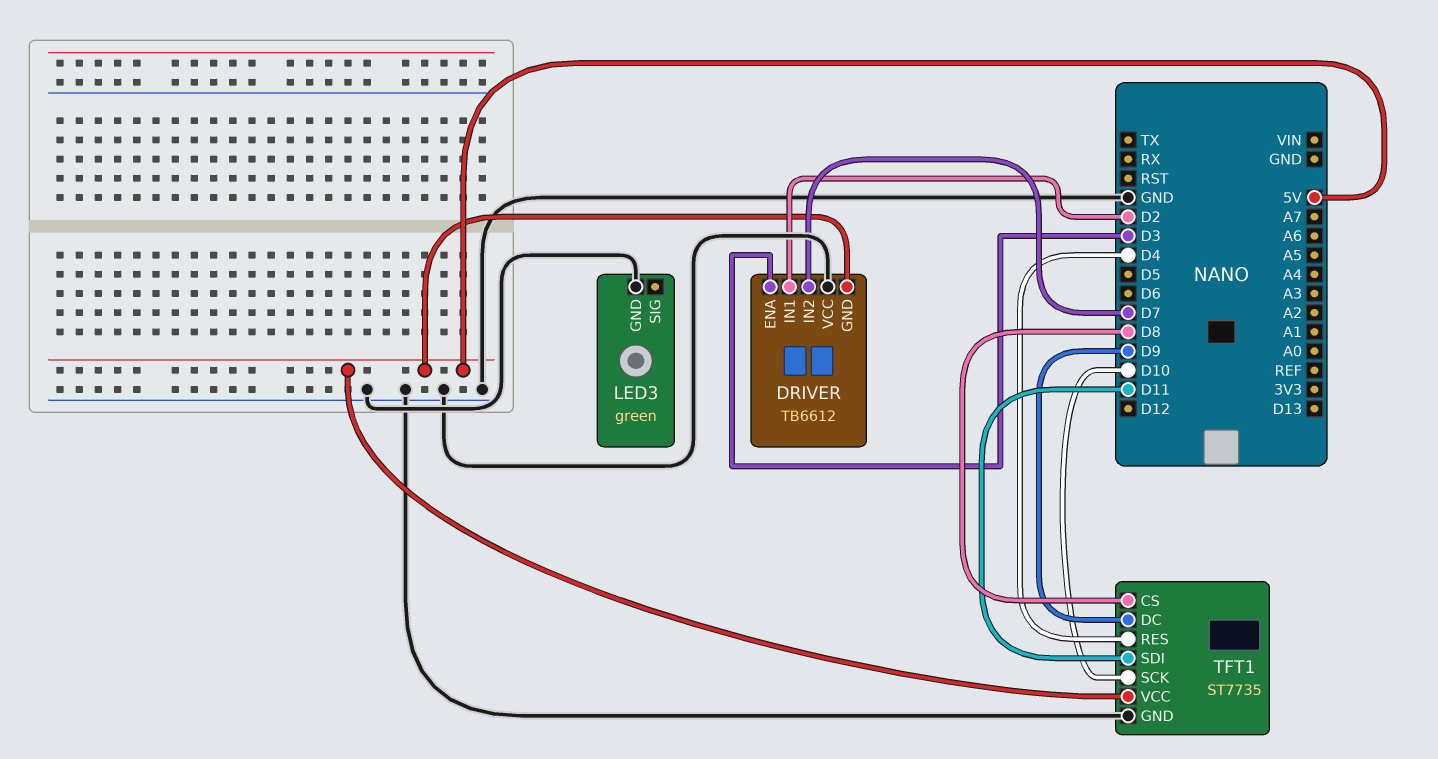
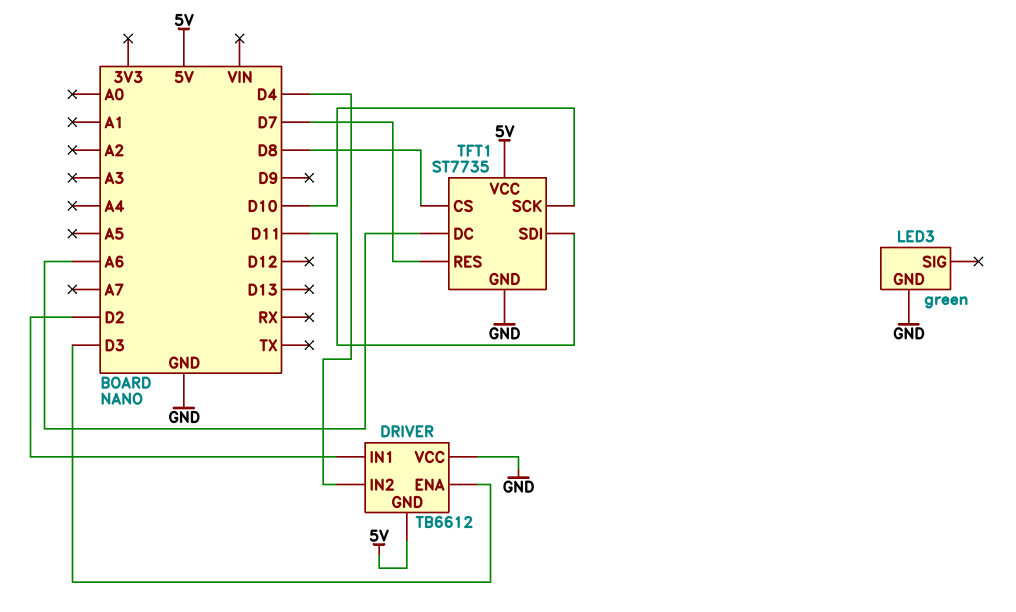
DRIVER pin IN2: D7 -> D4
TFT1 pin DC: D9 -> A6
TFT1 pin RES: D4 -> D7

